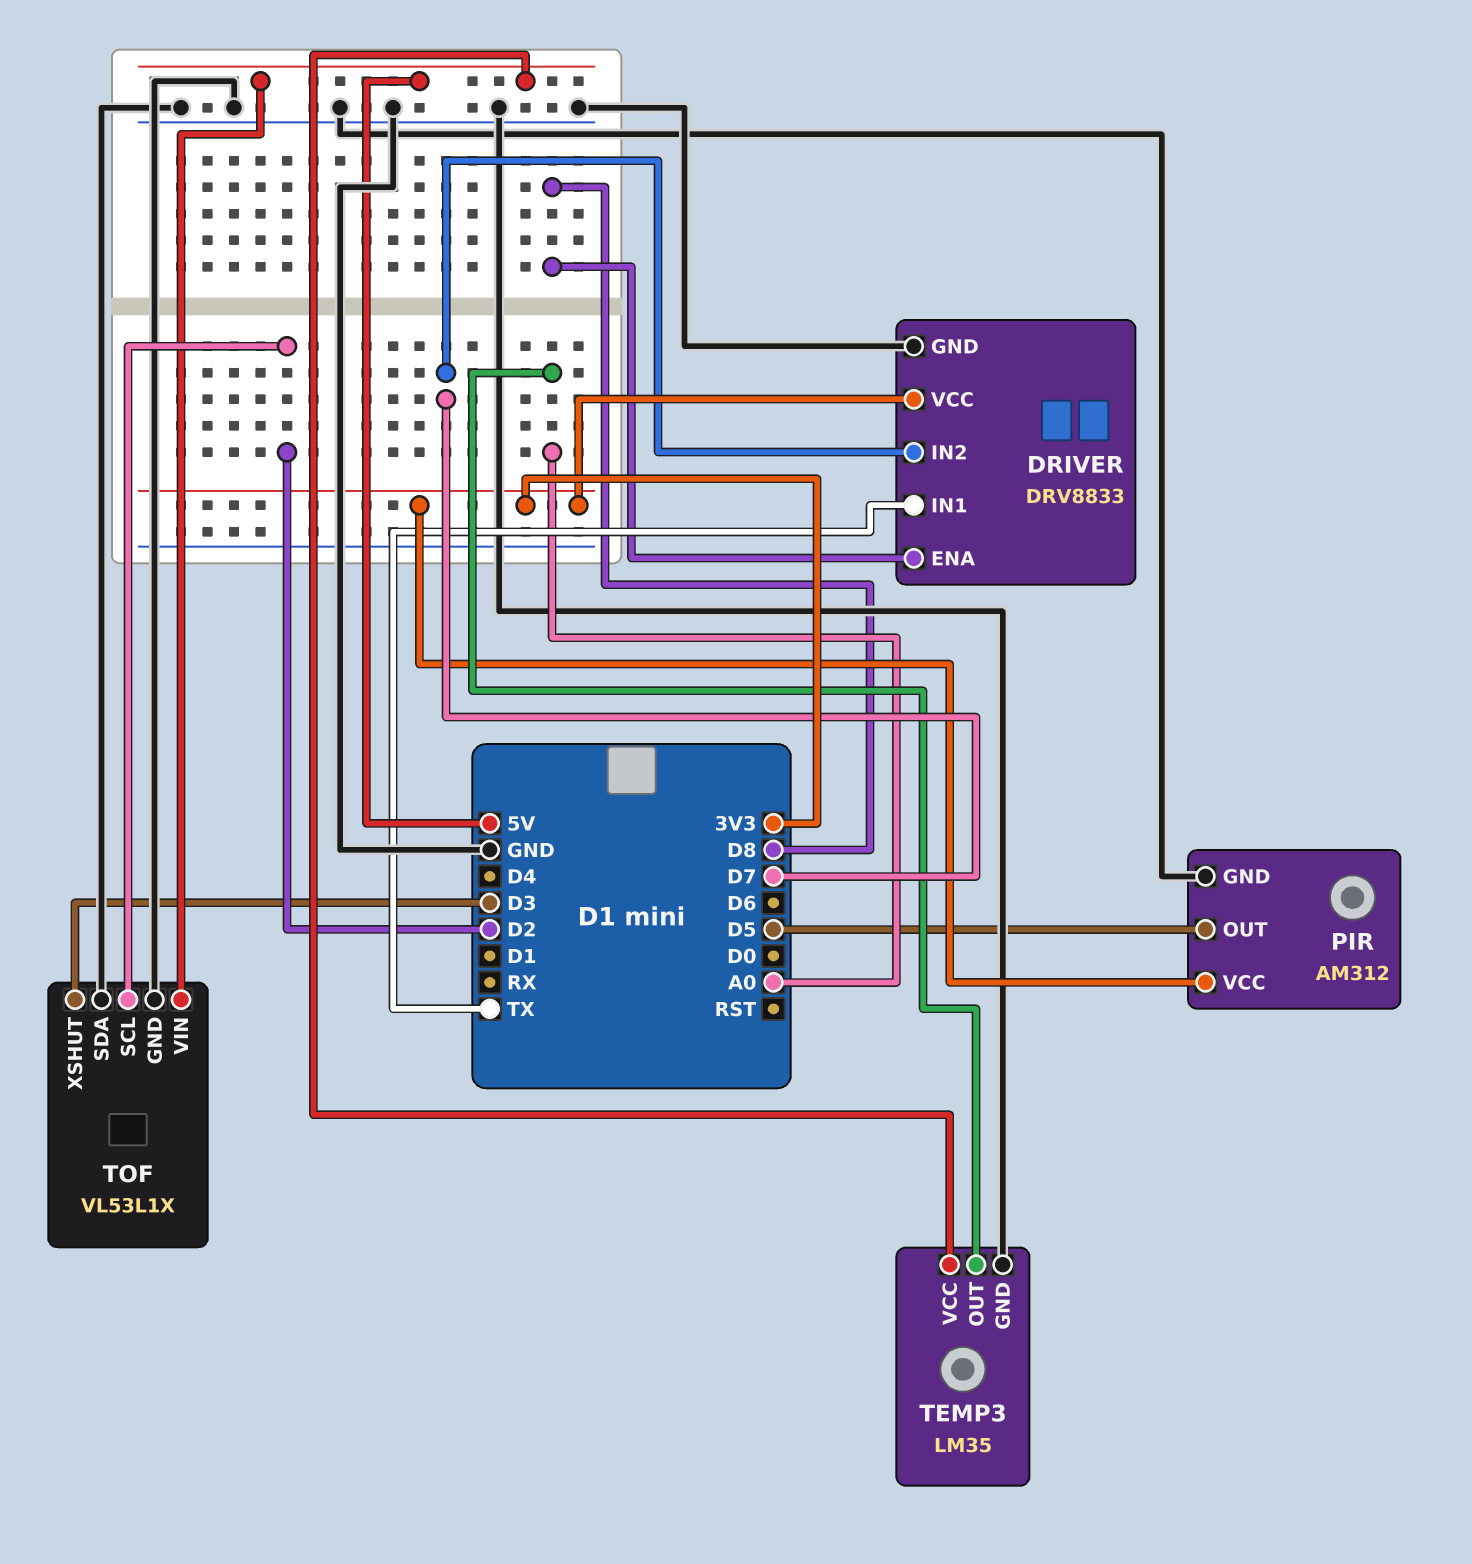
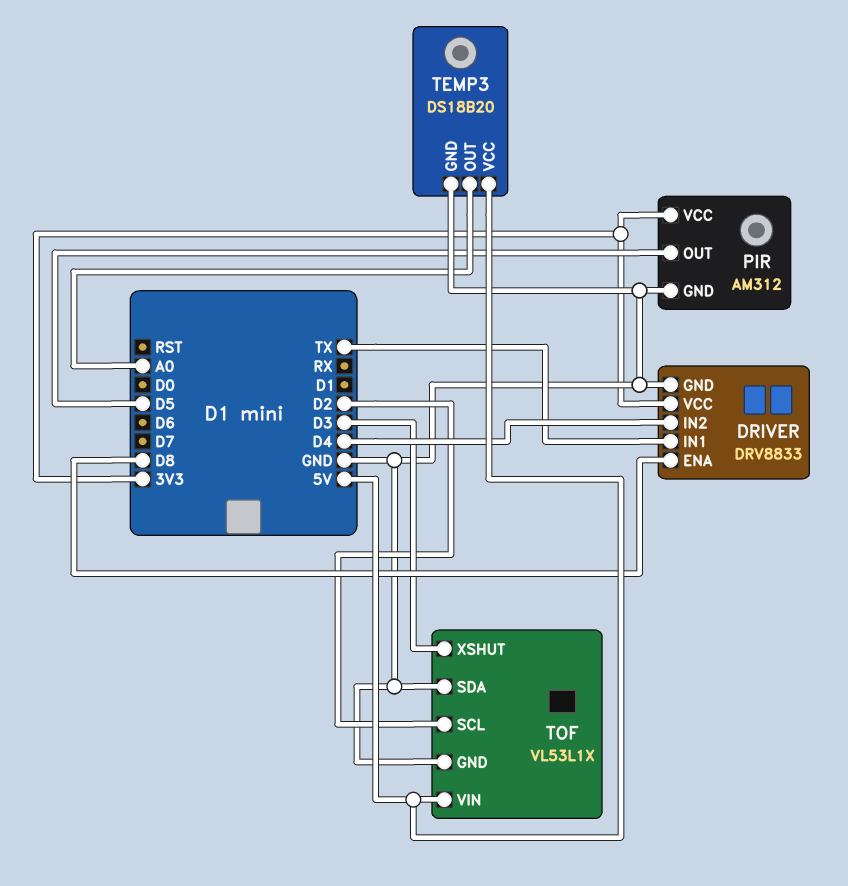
DRIVER pin IN2: D7 -> D4
TEMP3: LM35 -> DS18B20

